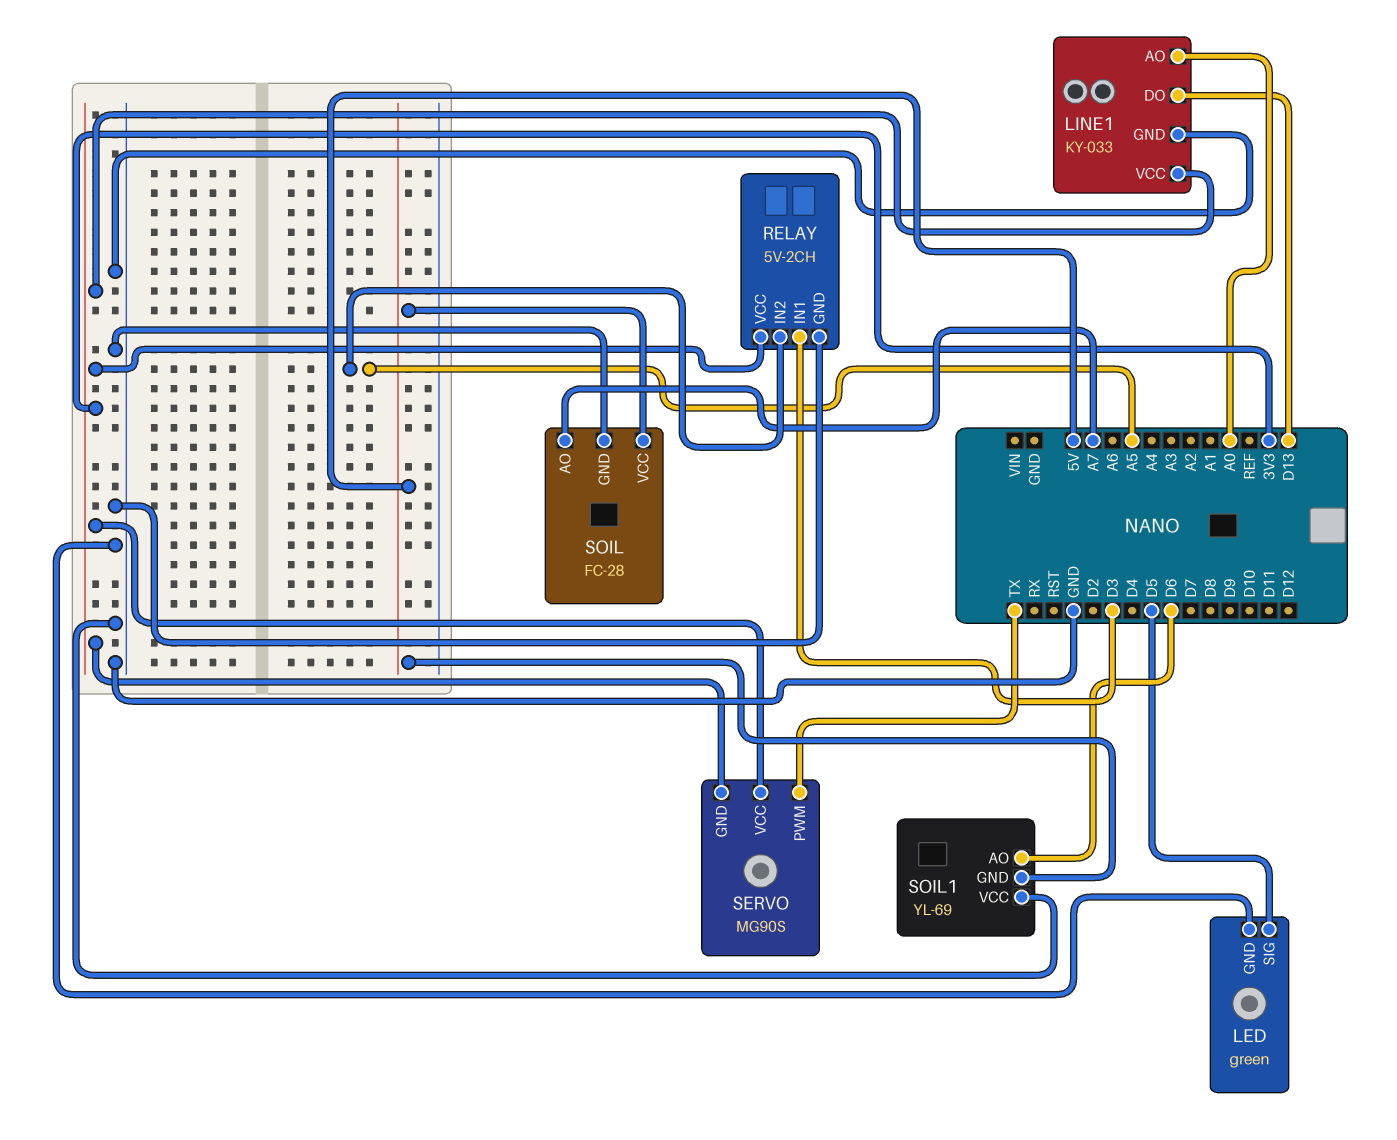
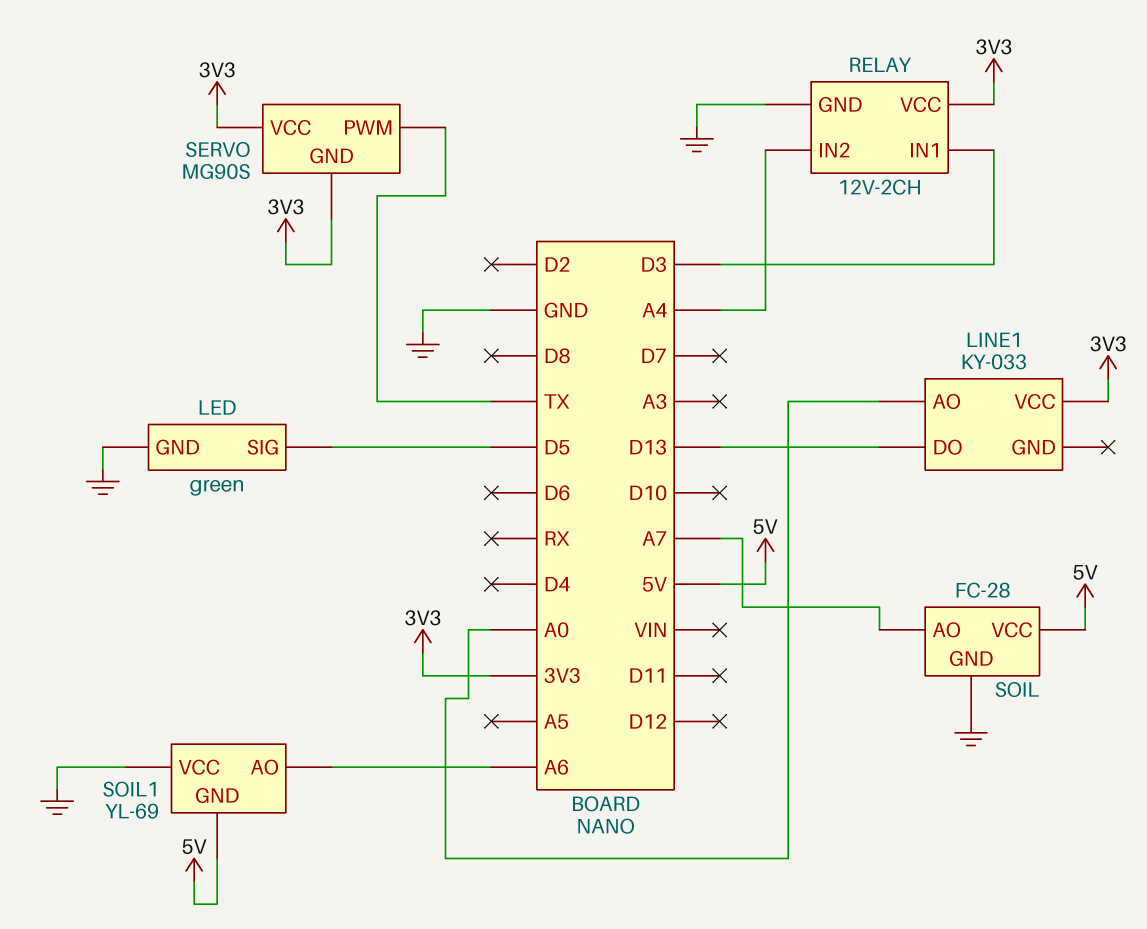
LINE1 pin GND: GND -> none
RELAY: 5V-2CH -> 12V-2CH
RELAY pin IN2: A5 -> A4
SOIL1 pin AO: D6 -> A6

